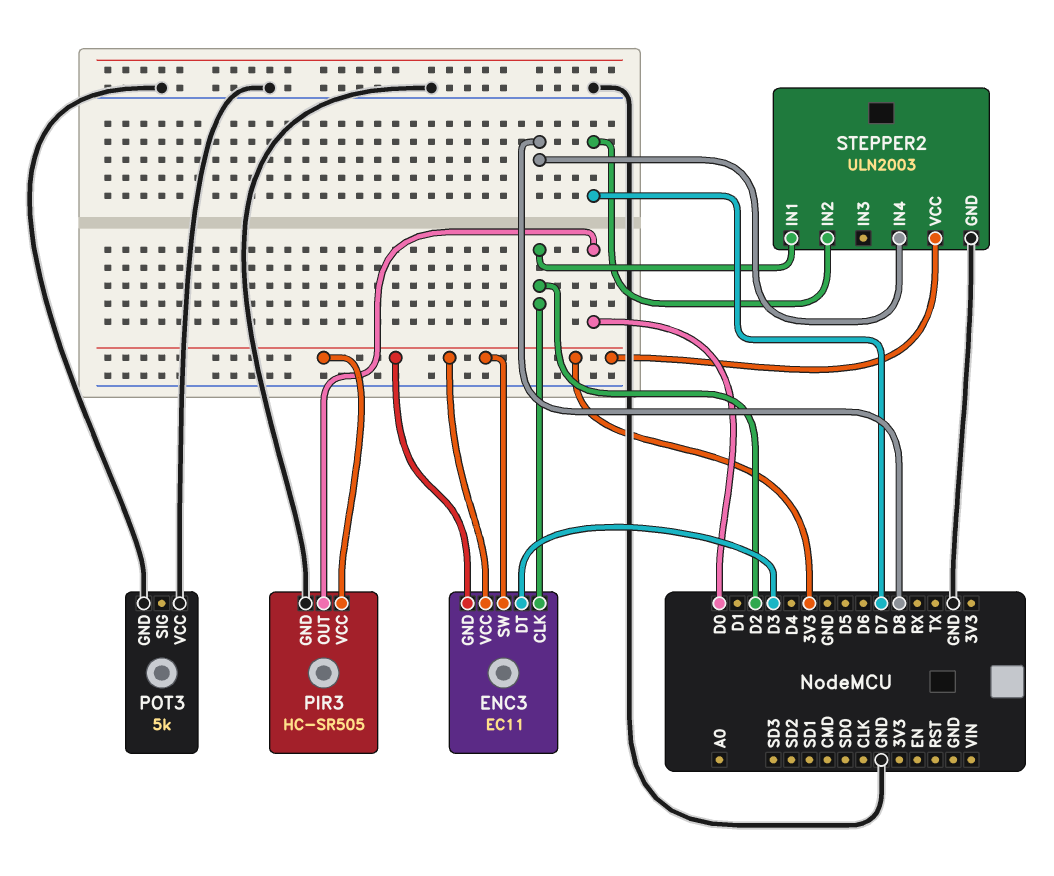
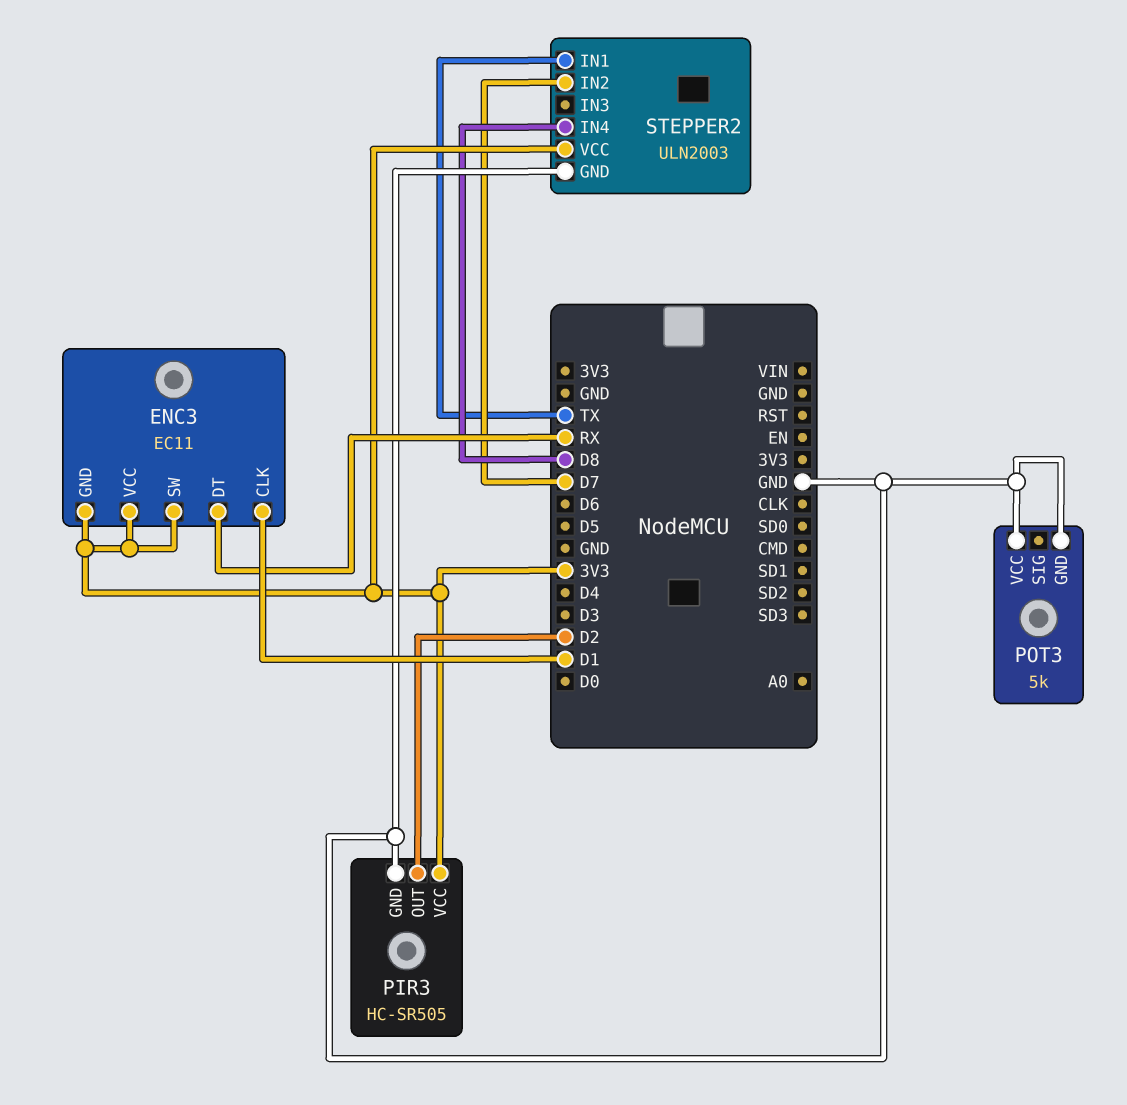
ENC3 pin CLK: D2 -> D1
ENC3 pin DT: D3 -> RX
PIR3 pin OUT: D0 -> D2
STEPPER2 pin IN1: D2 -> TX

